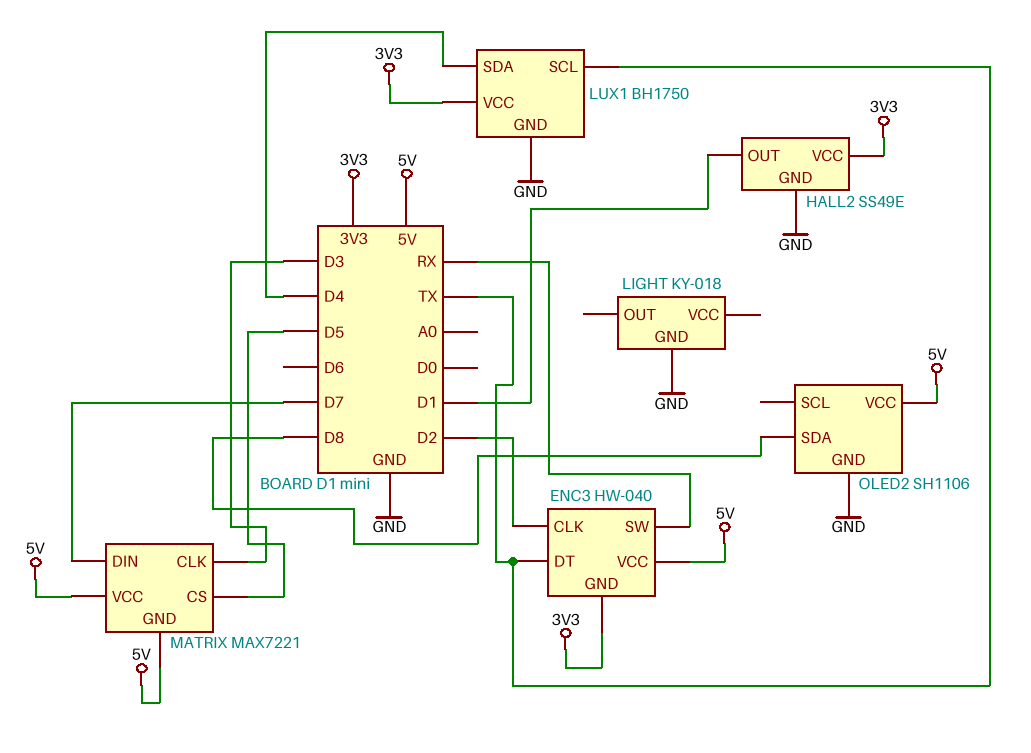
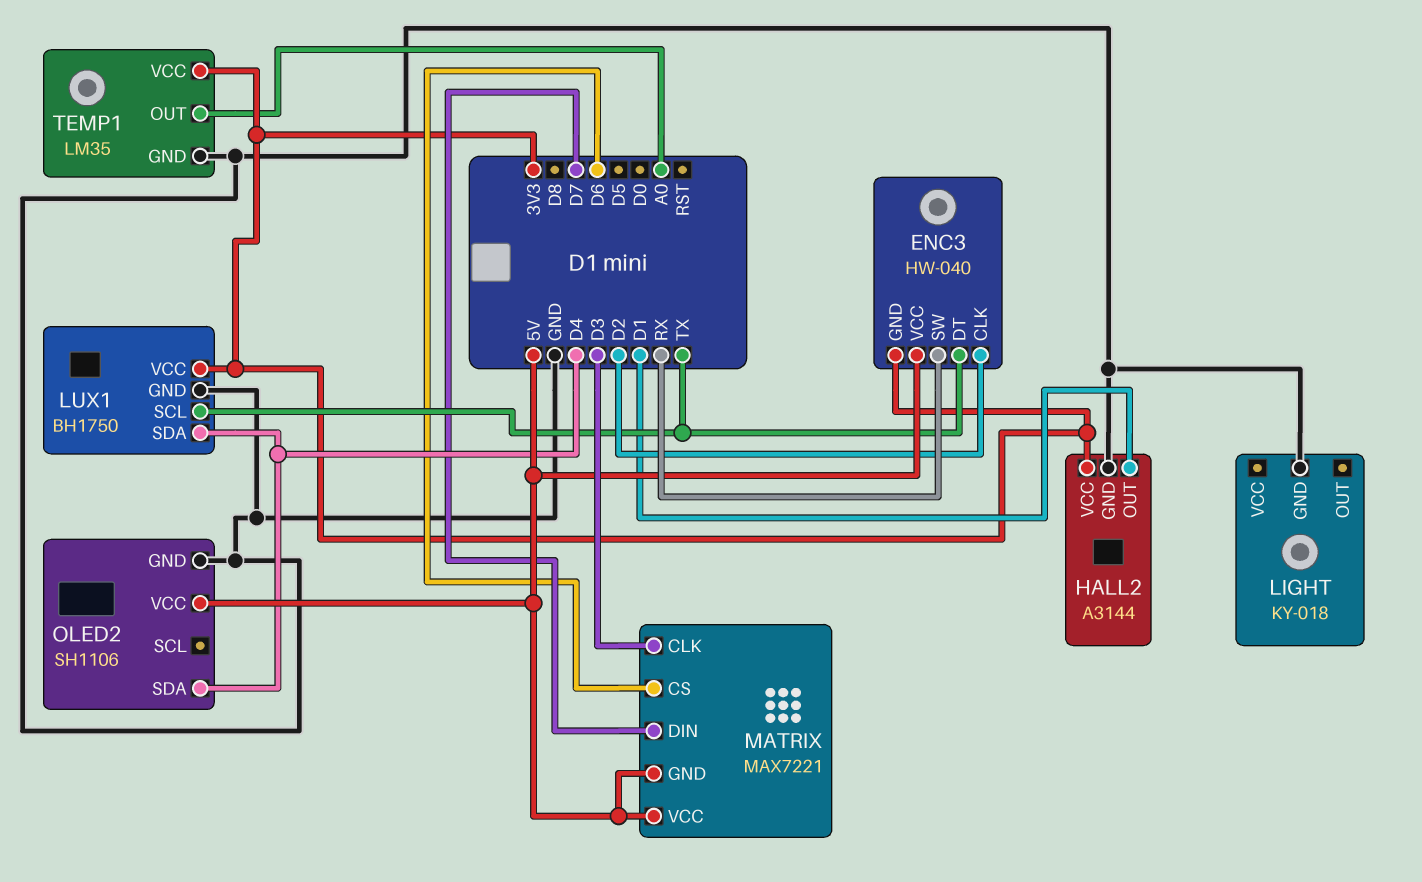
HALL2: SS49E -> A3144
MATRIX pin CS: D5 -> D6
OLED2 pin SDA: D8 -> D4
TEMP1: none -> LM35
TEMP1 pin GND: none -> GND
TEMP1 pin OUT: none -> A0
TEMP1 pin VCC: none -> 3V3

